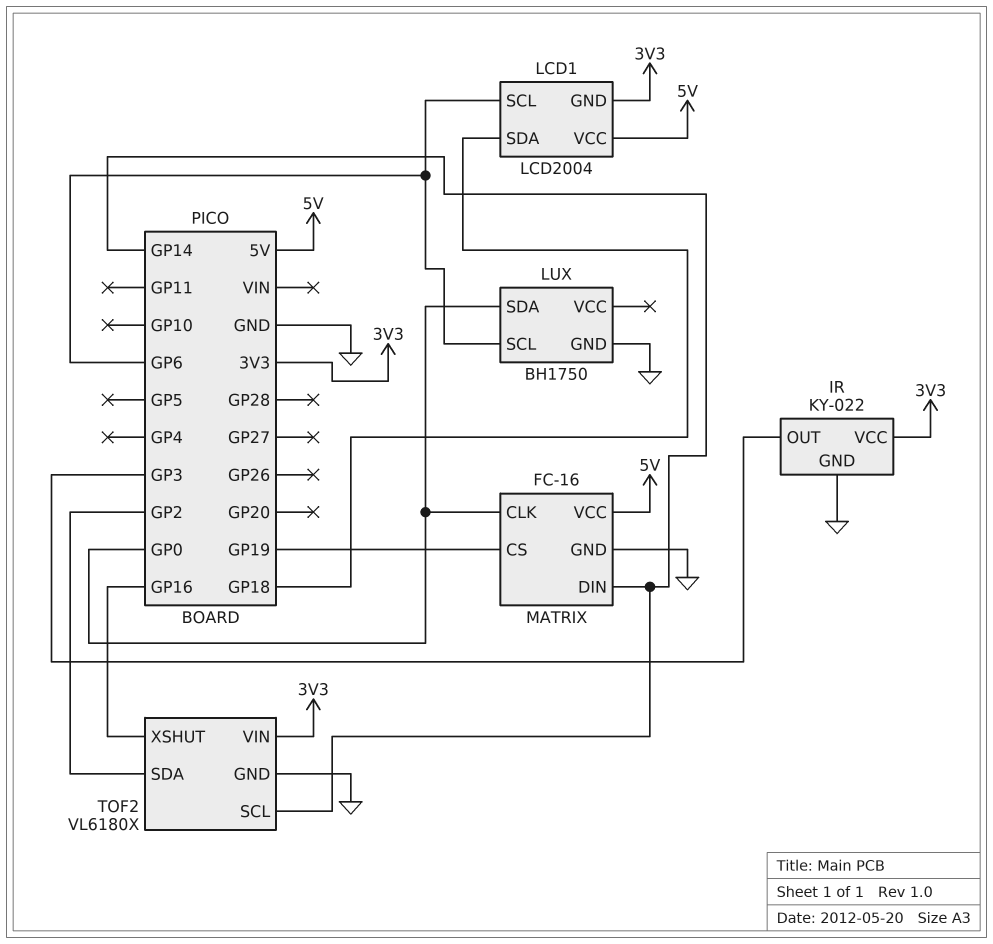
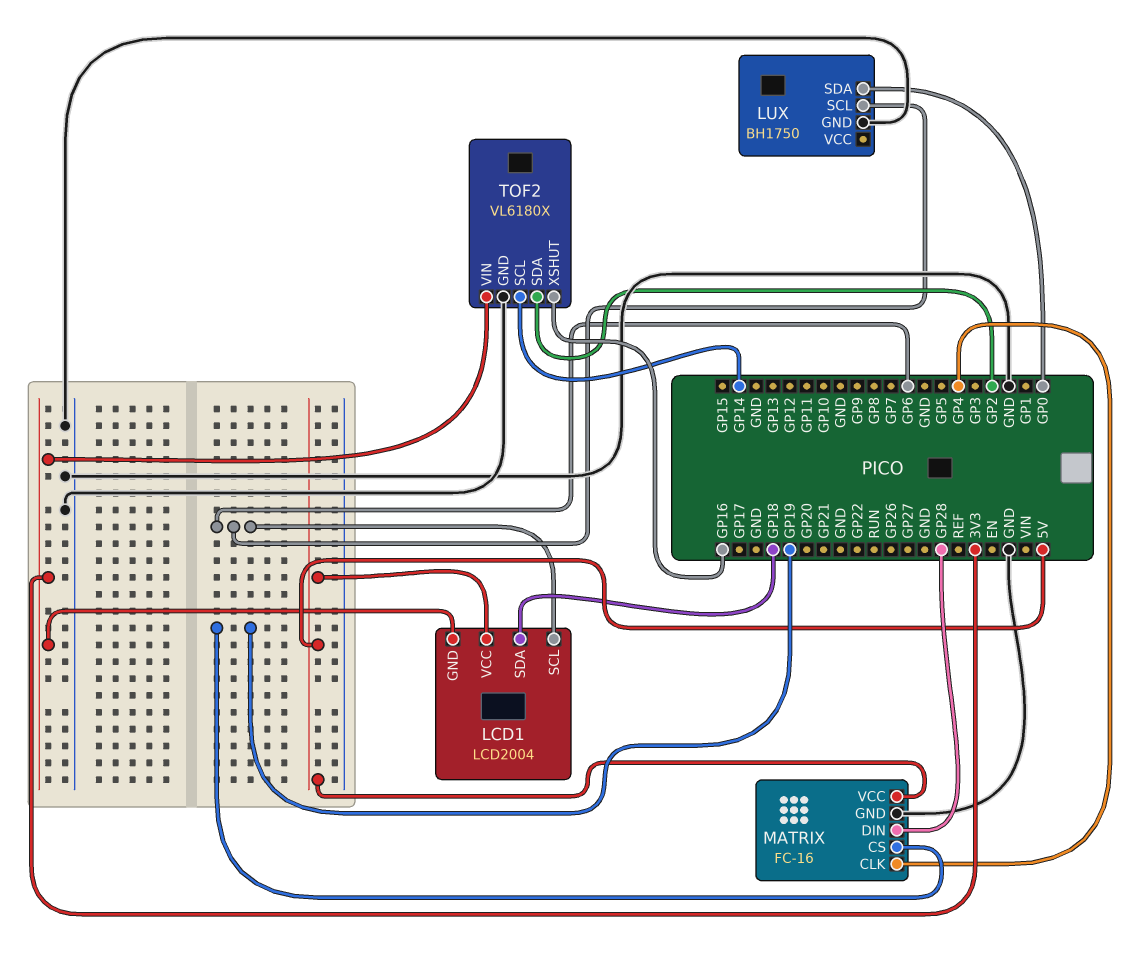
IR: KY-022 -> none
IR pin GND: GND -> none
IR pin OUT: GP3 -> none
IR pin VCC: 3V3 -> none
MATRIX pin CLK: GP0 -> GP4
MATRIX pin DIN: GP14 -> GP28

